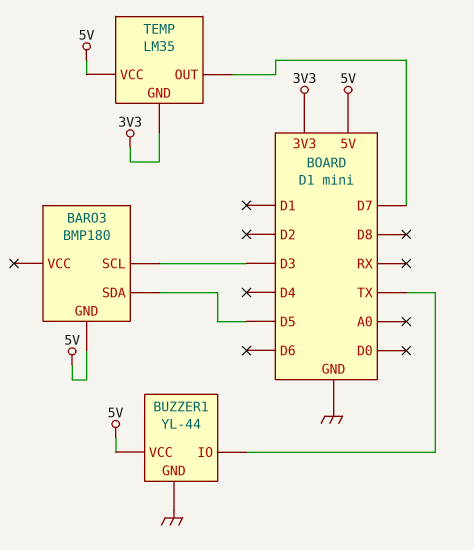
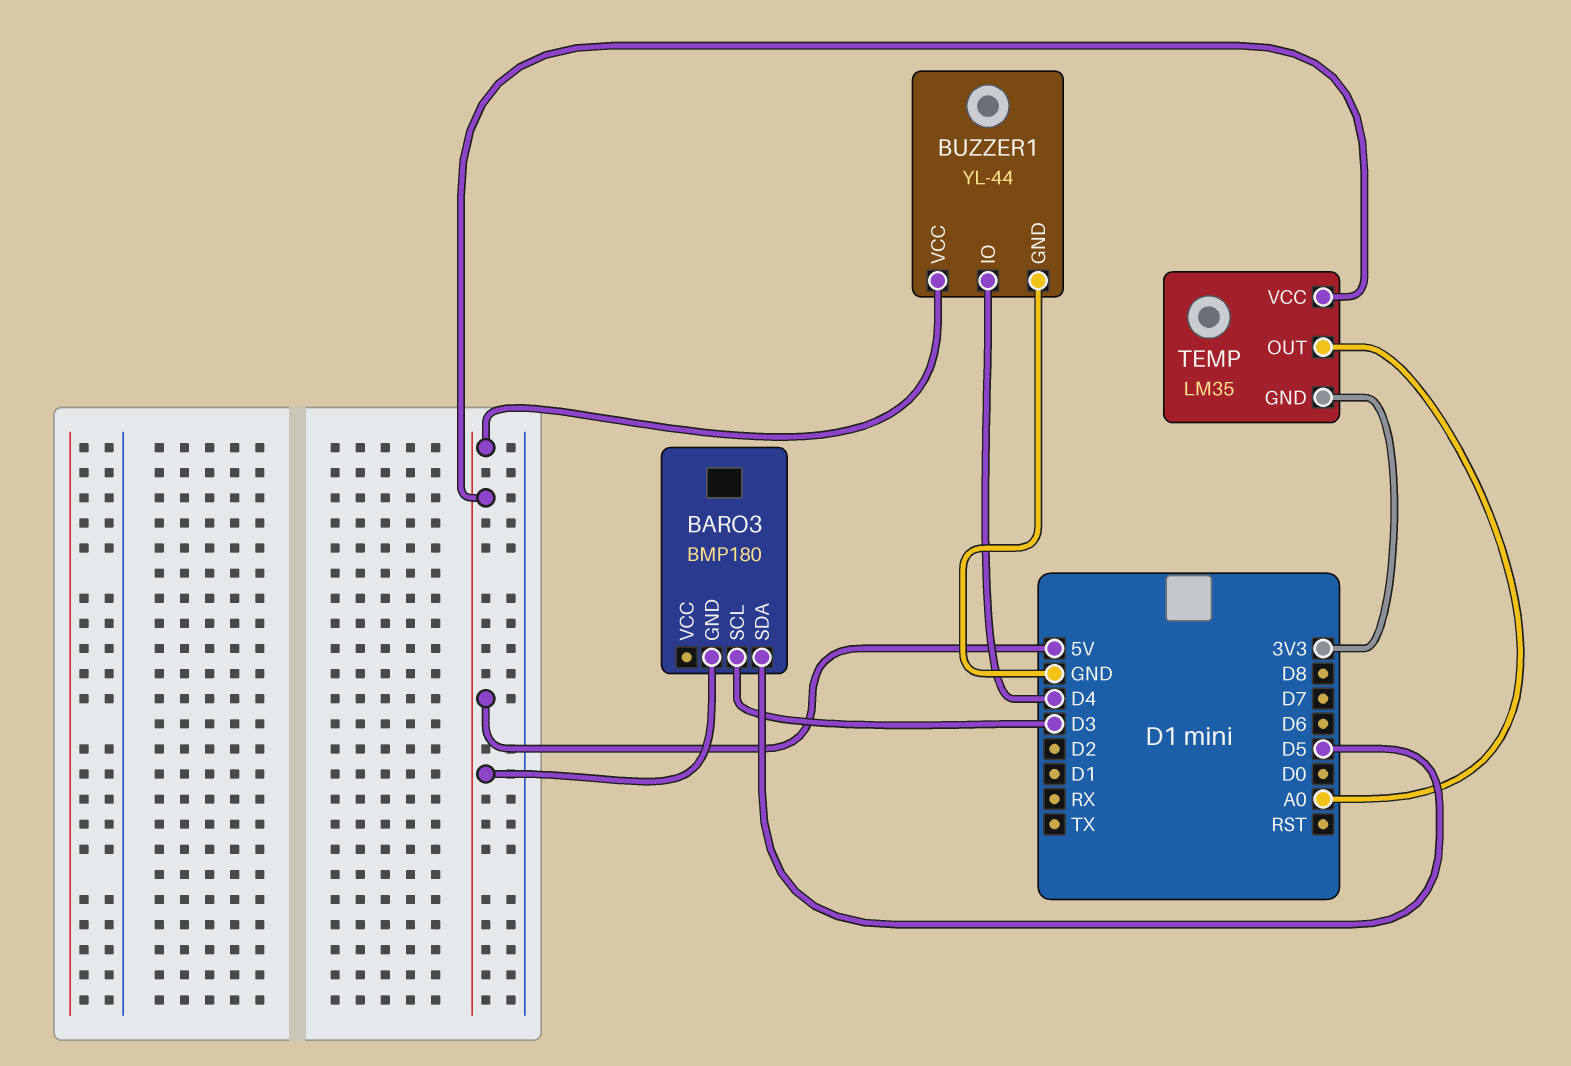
BUZZER1 pin IO: TX -> D4
TEMP pin OUT: D7 -> A0

